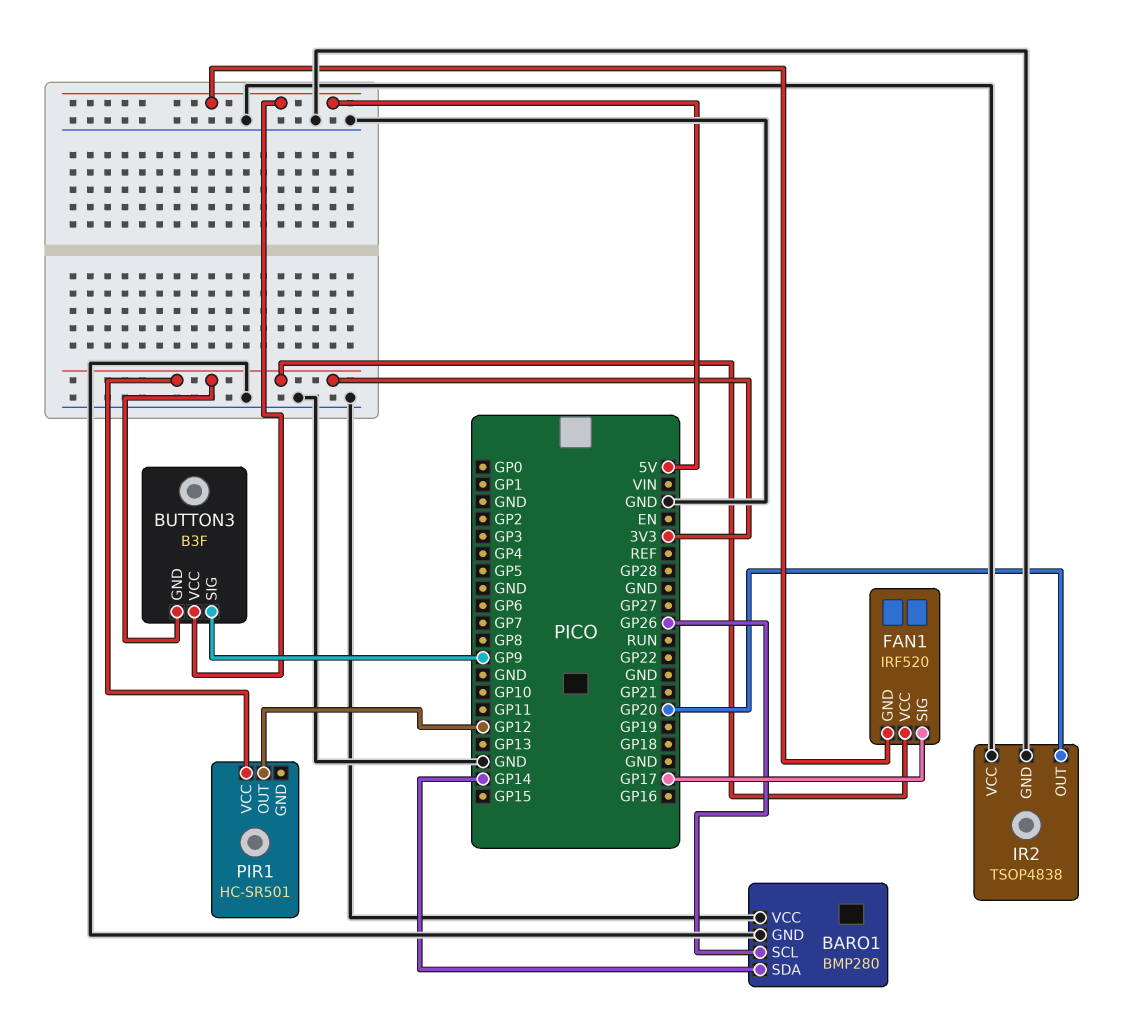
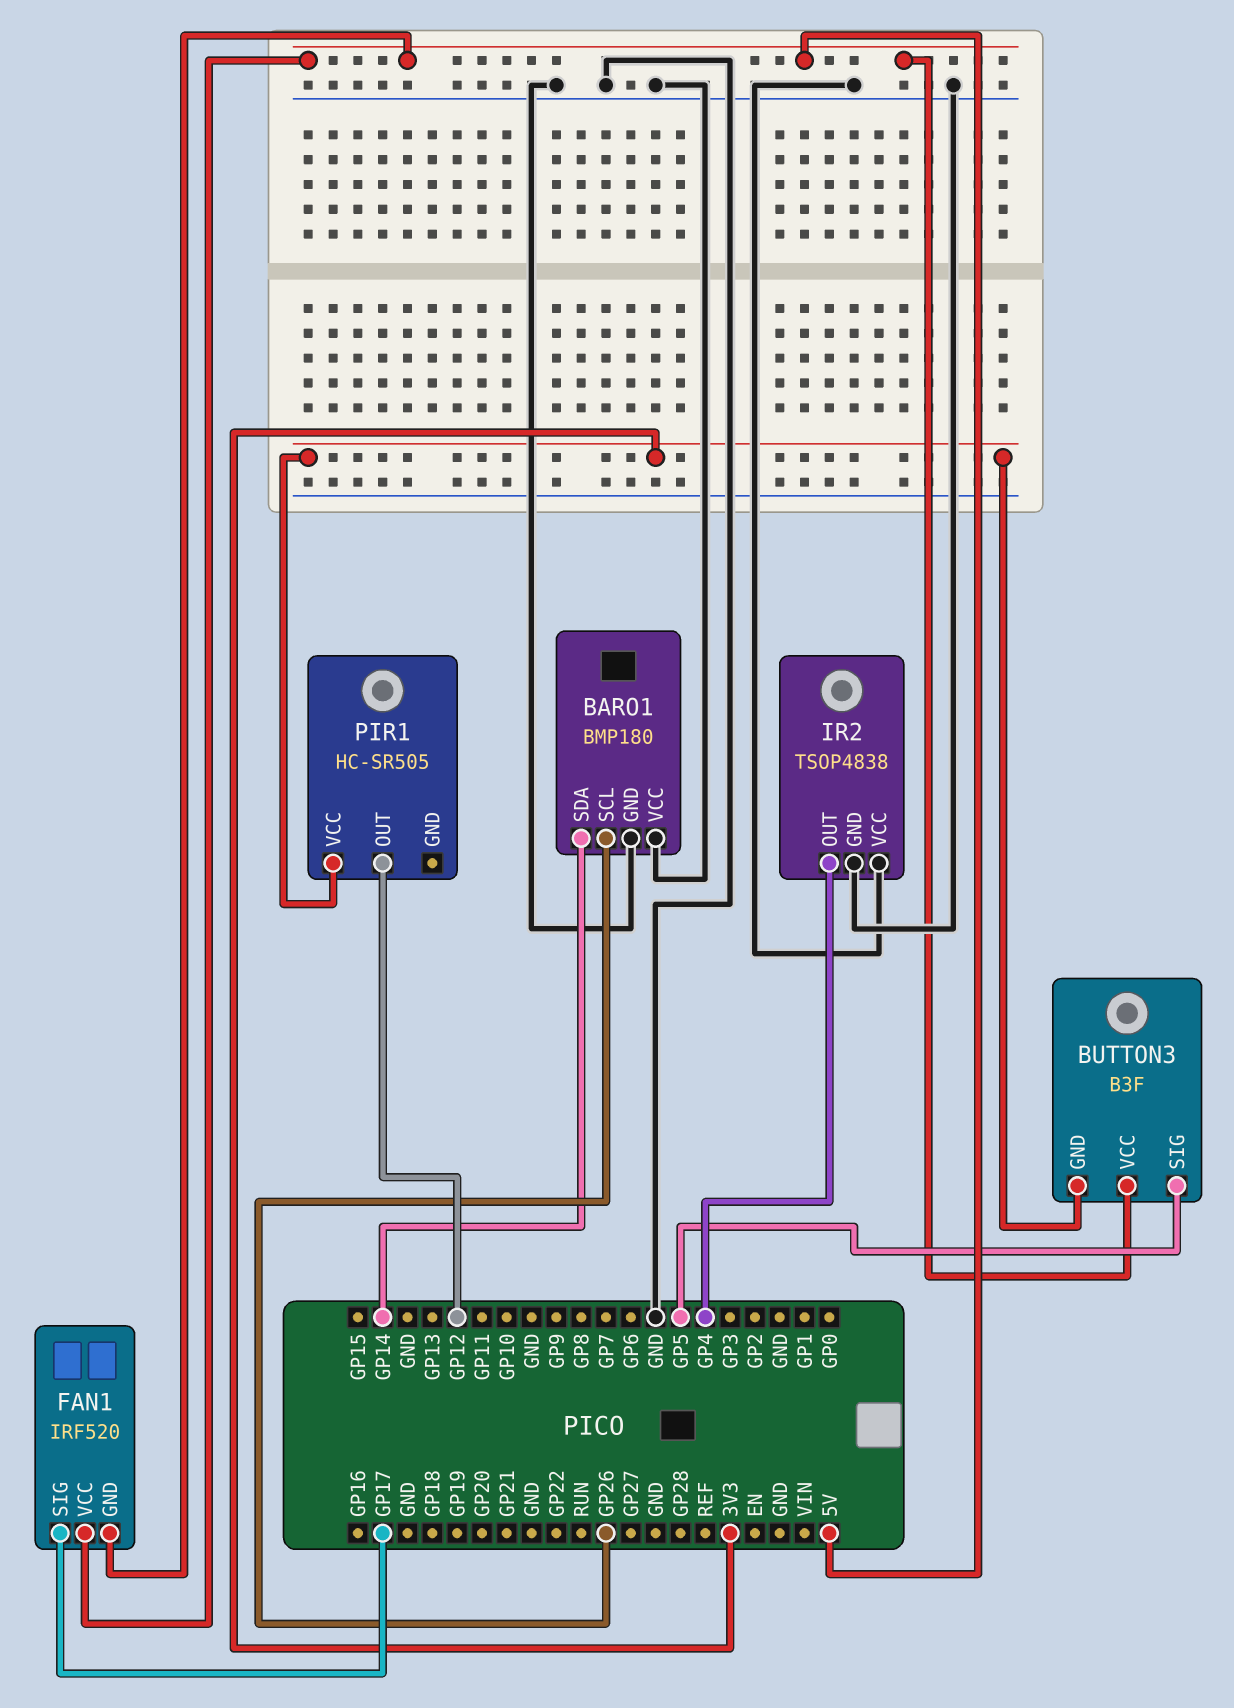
BARO1: BMP280 -> BMP180
BUTTON3 pin SIG: GP9 -> GP5
FAN1 pin VCC: 3V3 -> 5V
IR2 pin OUT: GP20 -> GP4
PIR1: HC-SR501 -> HC-SR505

